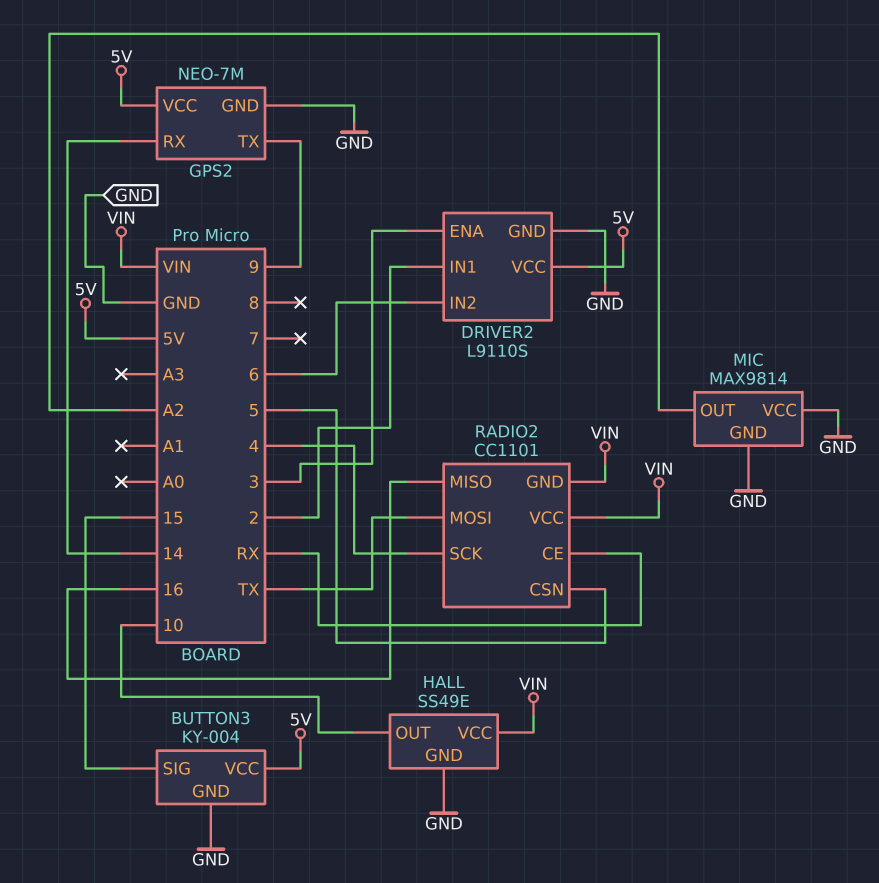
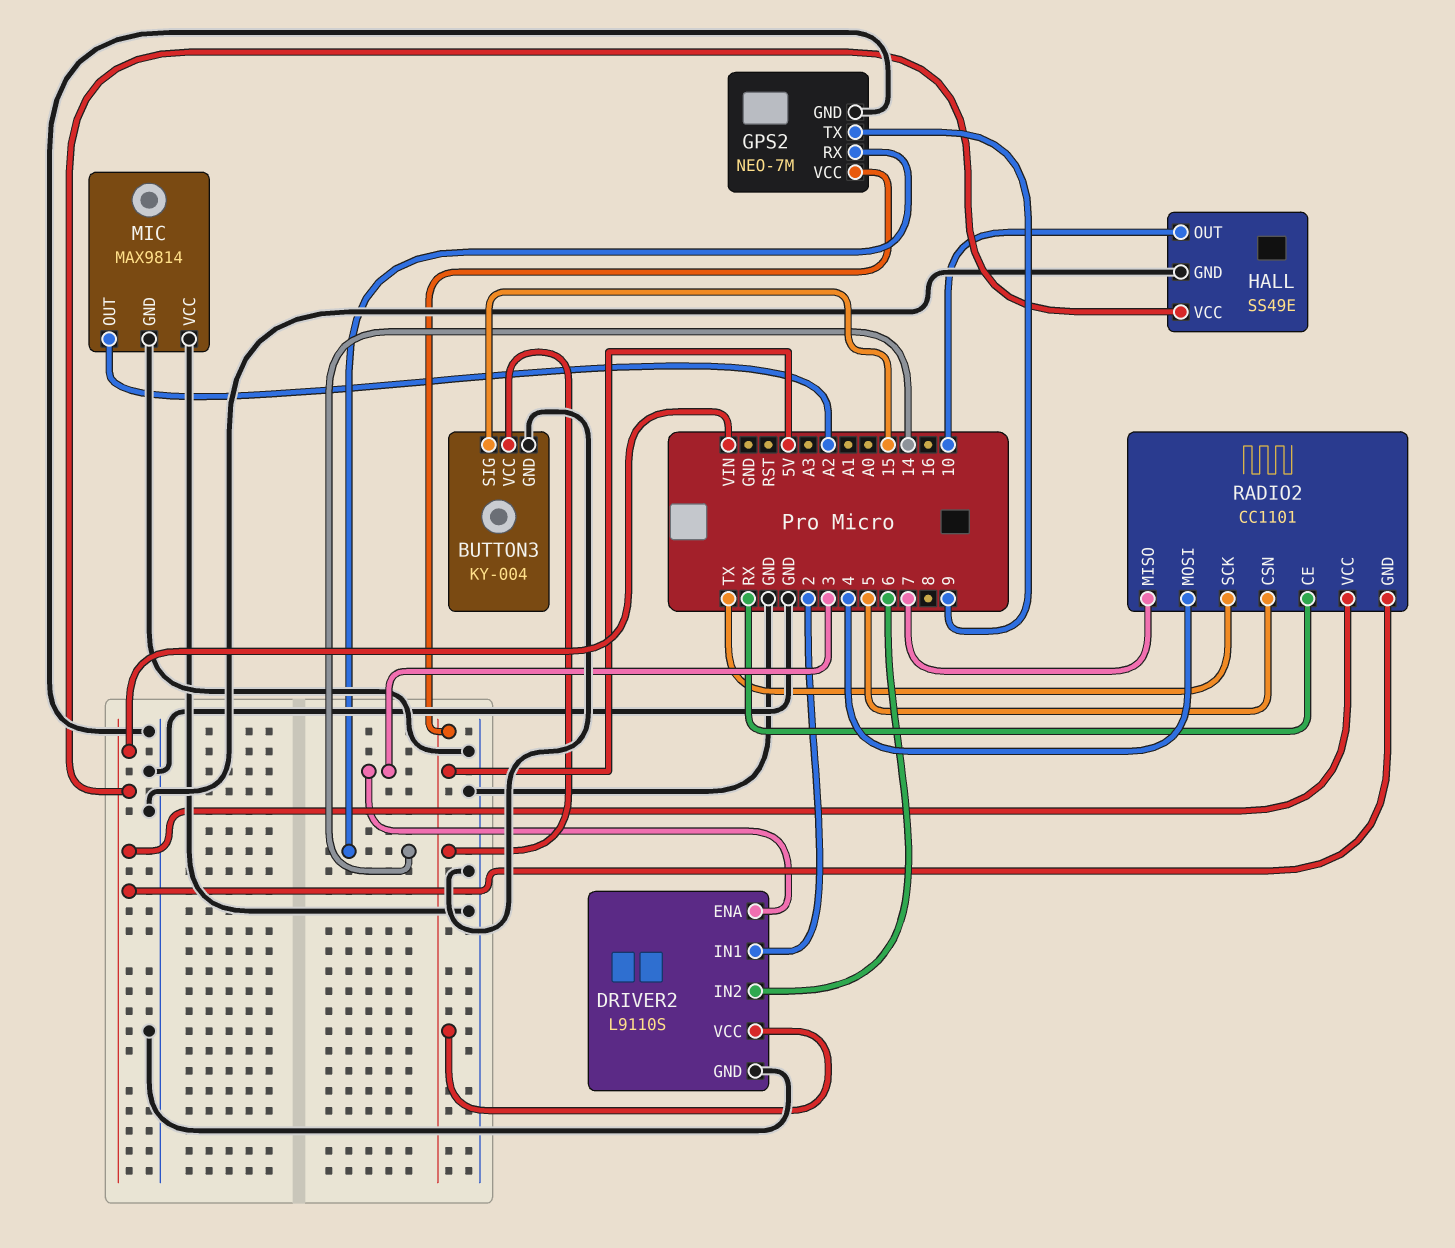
RADIO2 pin MISO: 16 -> 7
RADIO2 pin MOSI: TX -> 4
RADIO2 pin SCK: 4 -> TX

